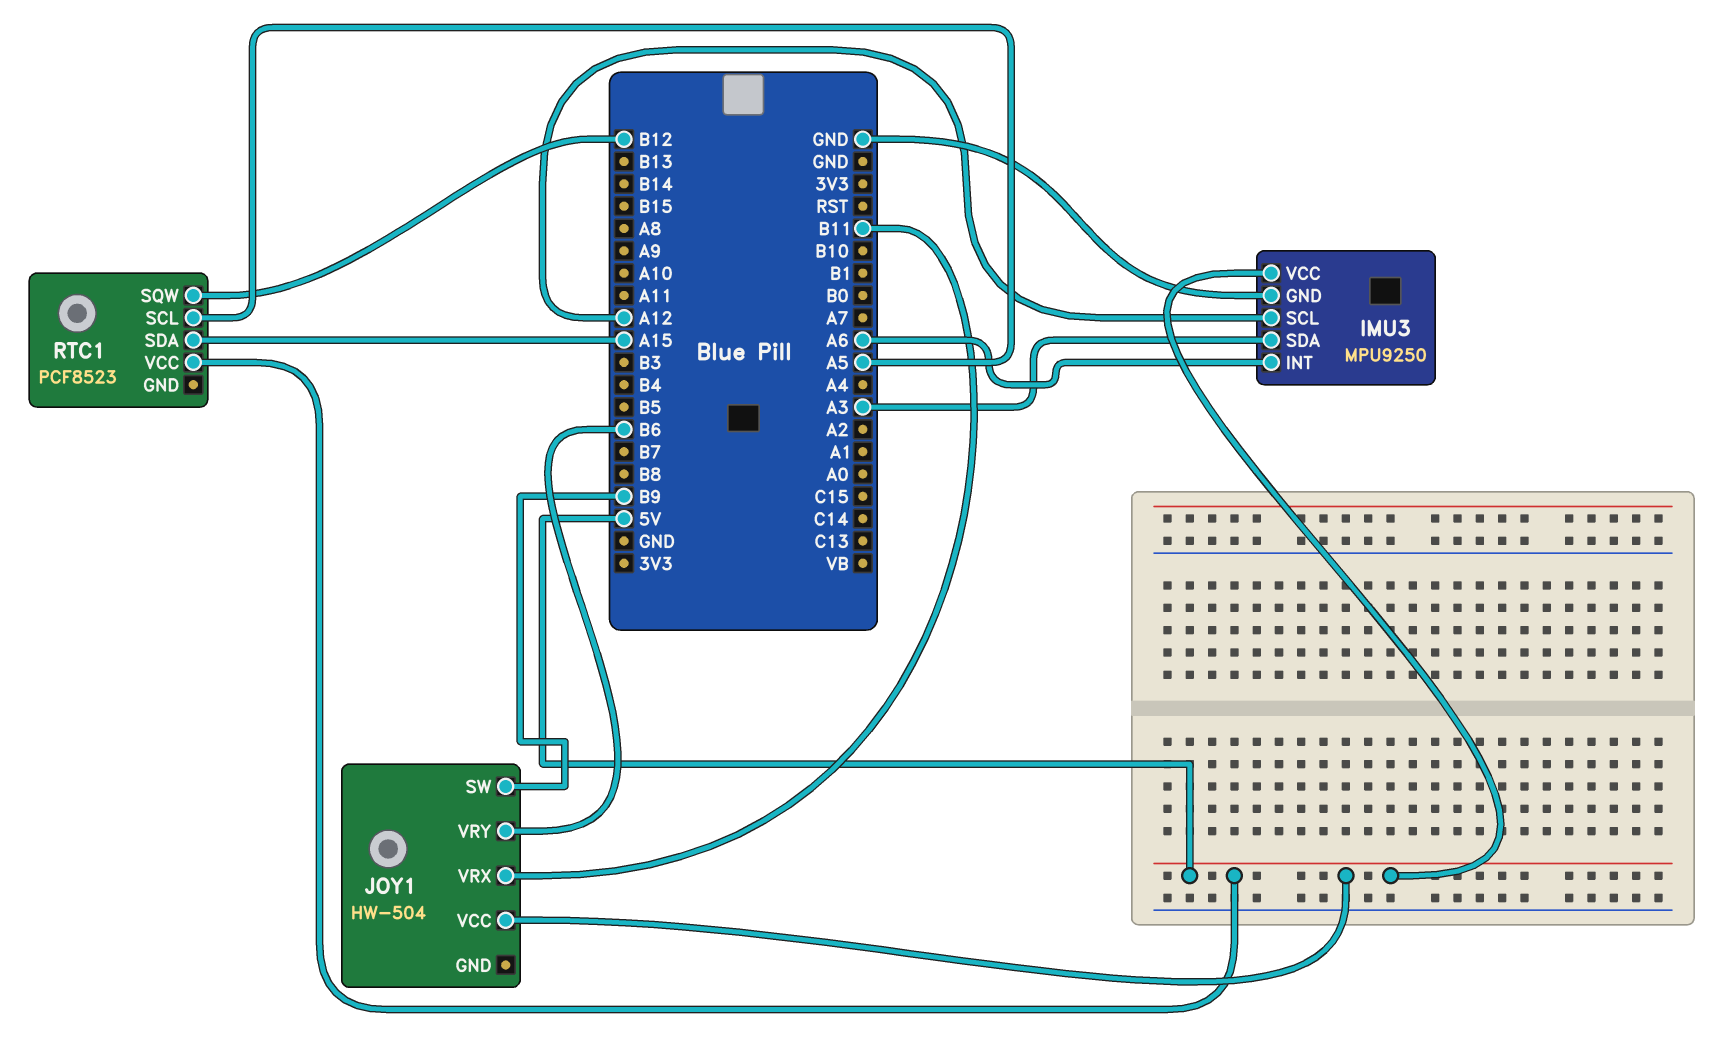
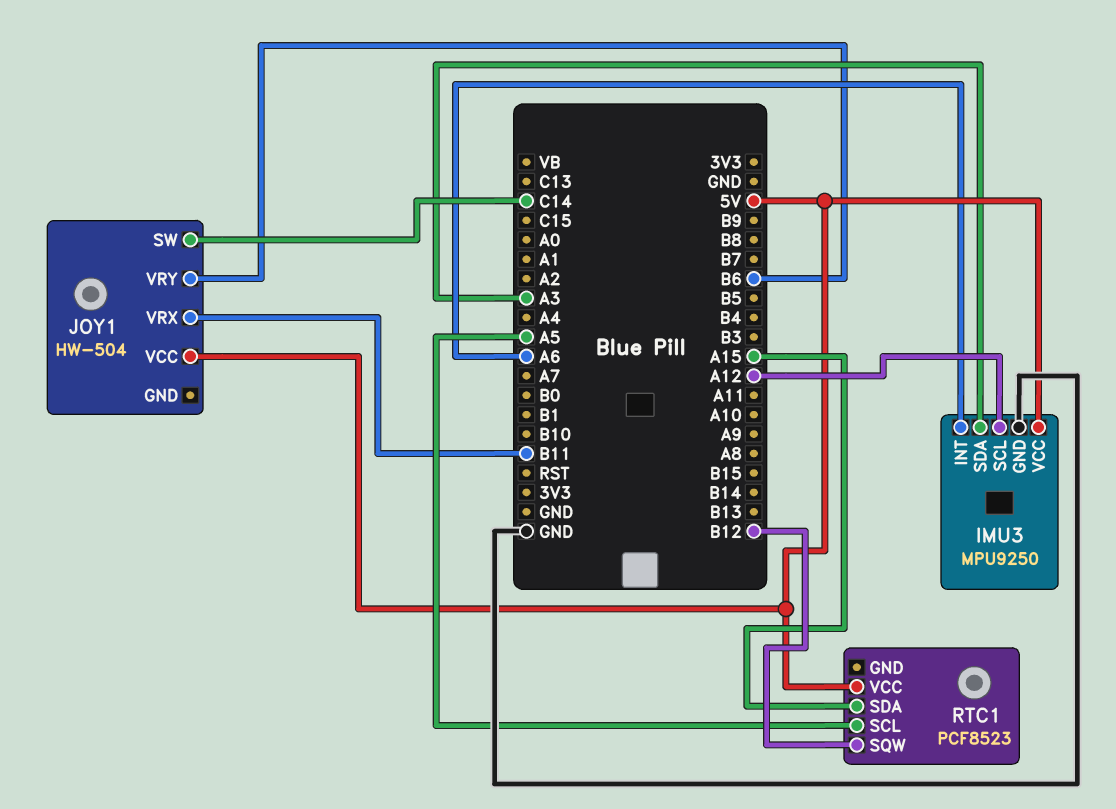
JOY1 pin SW: B9 -> C14

